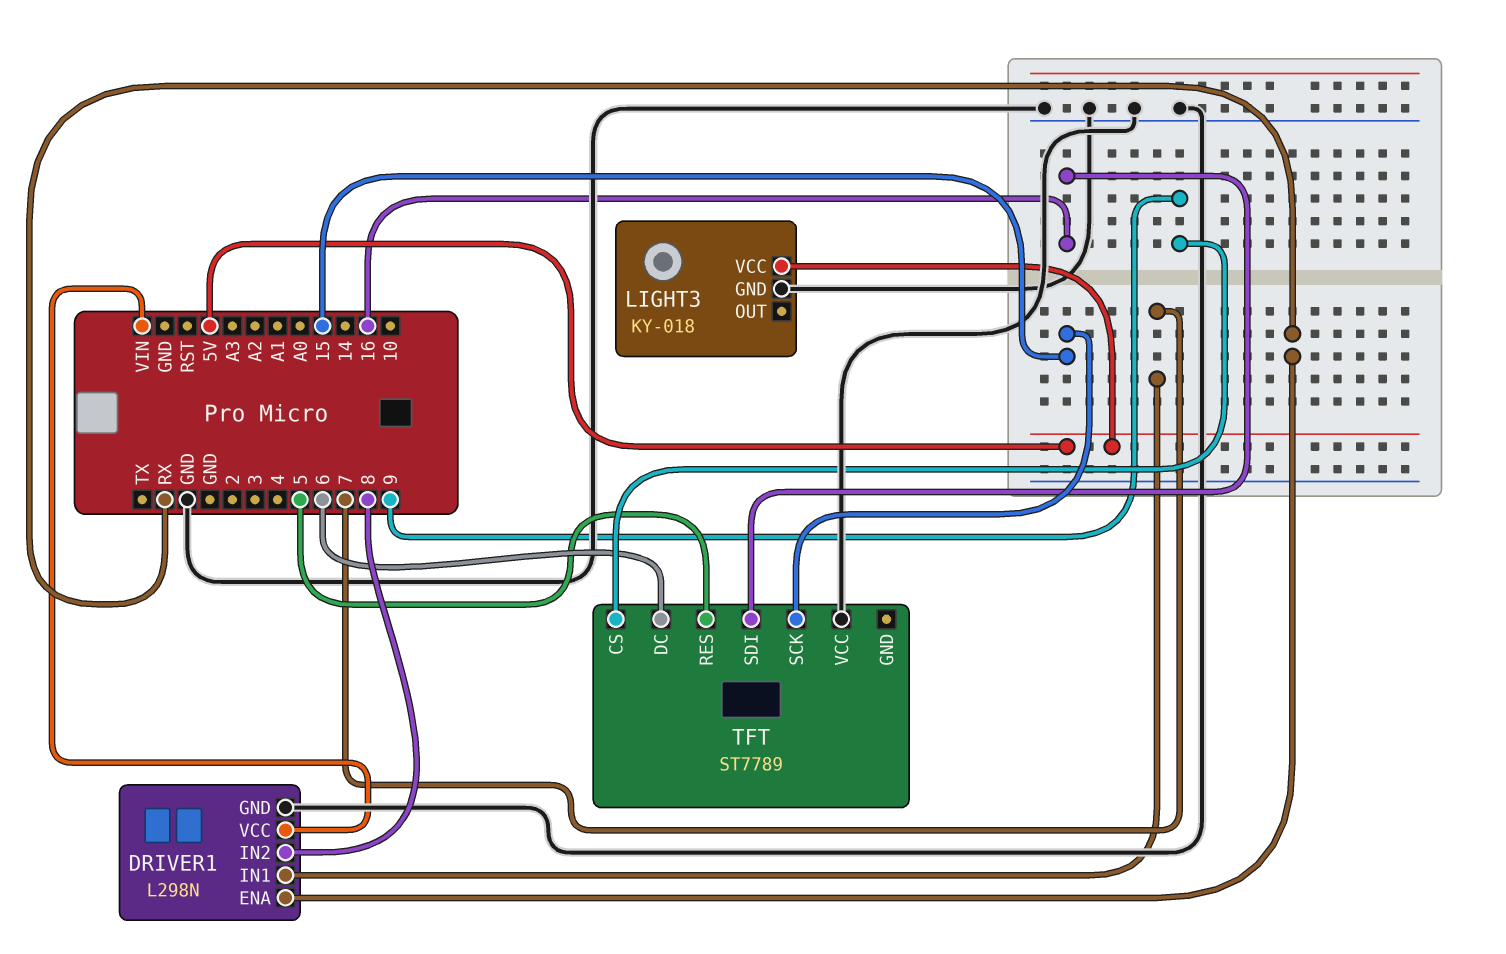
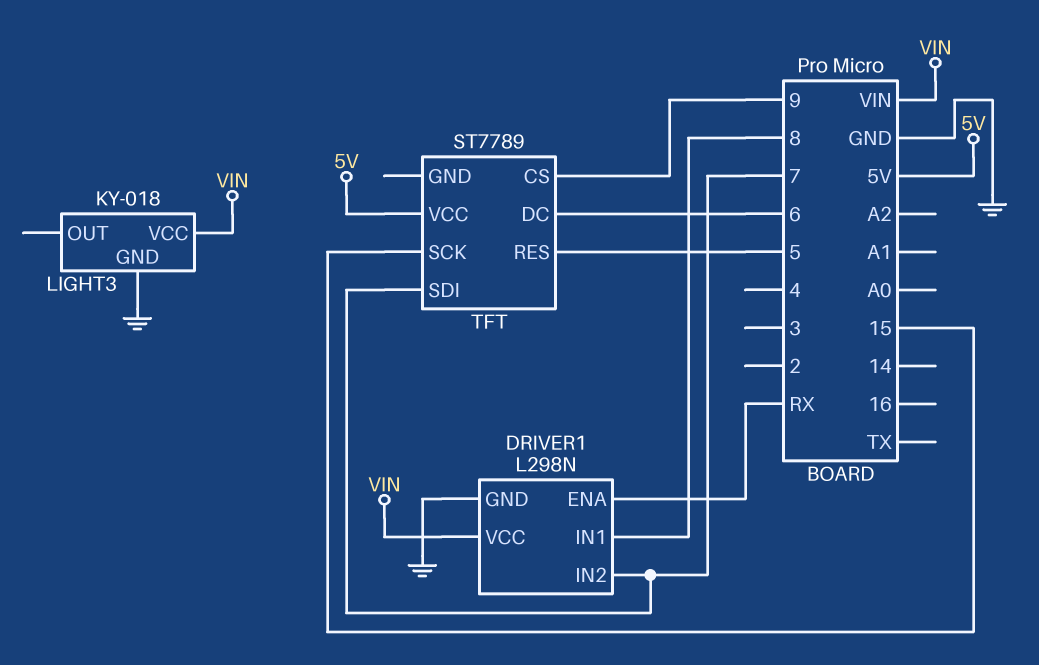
DRIVER1 pin IN1: 7 -> 8
DRIVER1 pin IN2: 8 -> 7
LIGHT3 pin VCC: 5V -> VIN
TFT pin SDI: 16 -> 7
TFT pin VCC: GND -> 5V

